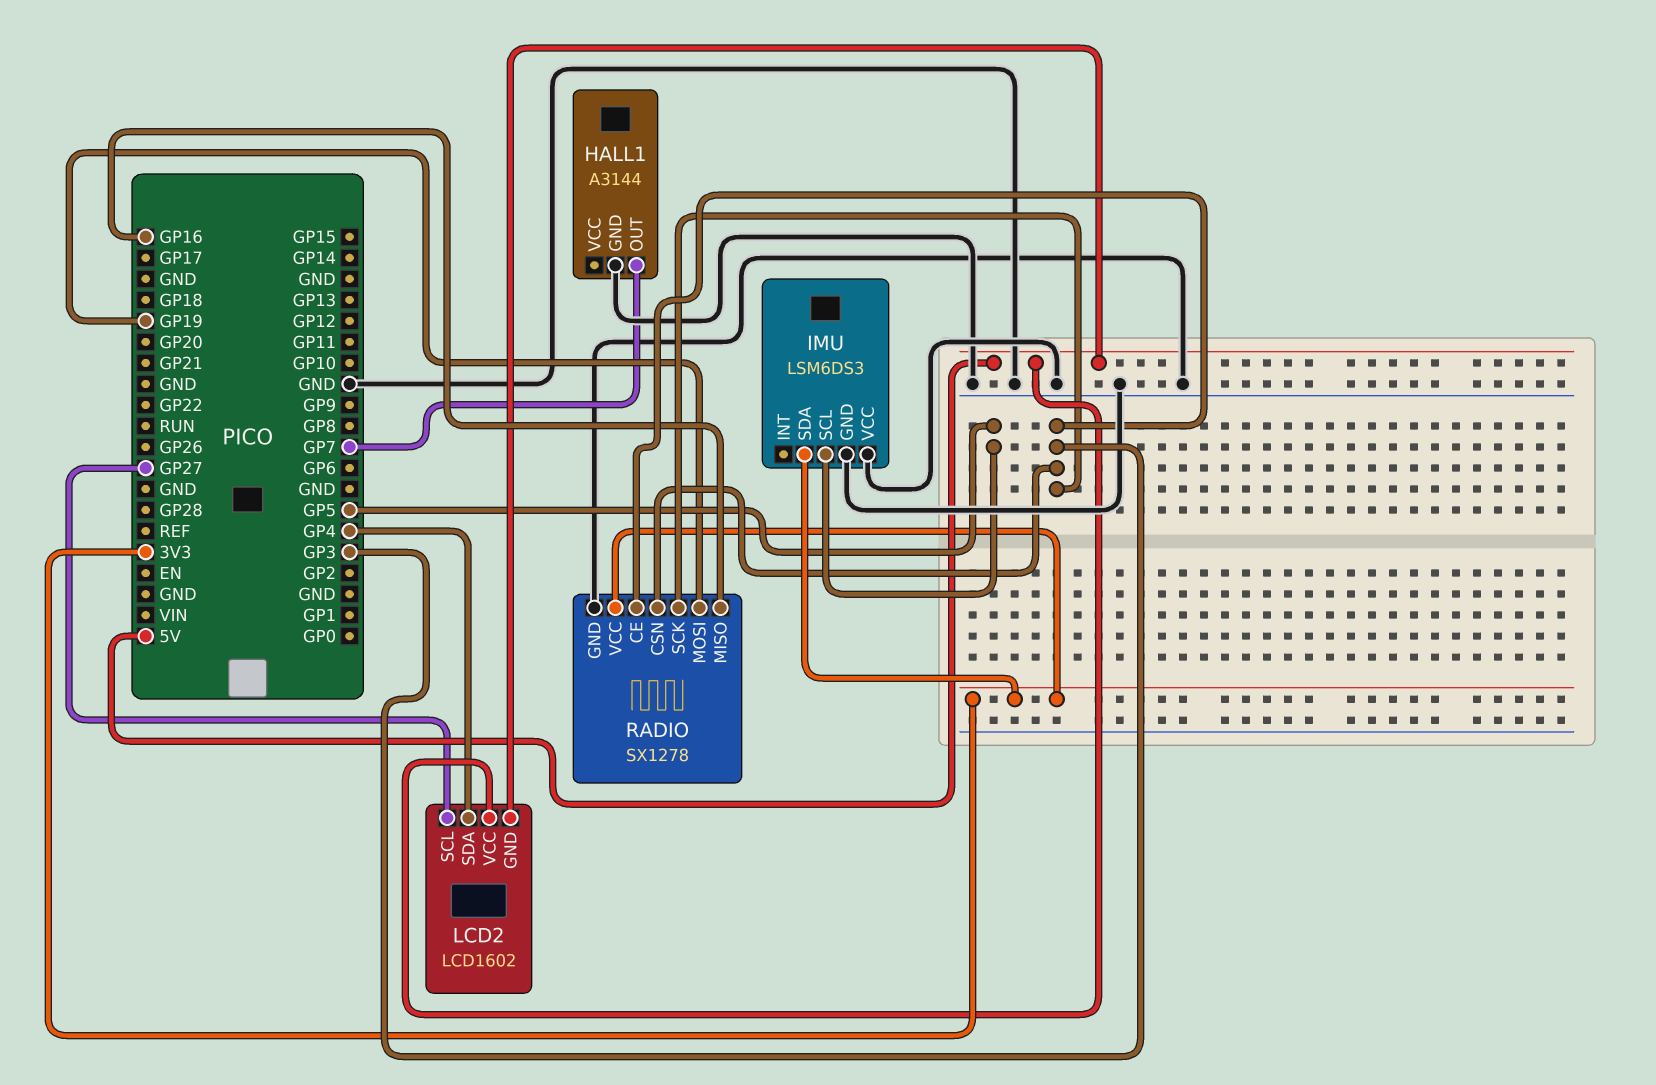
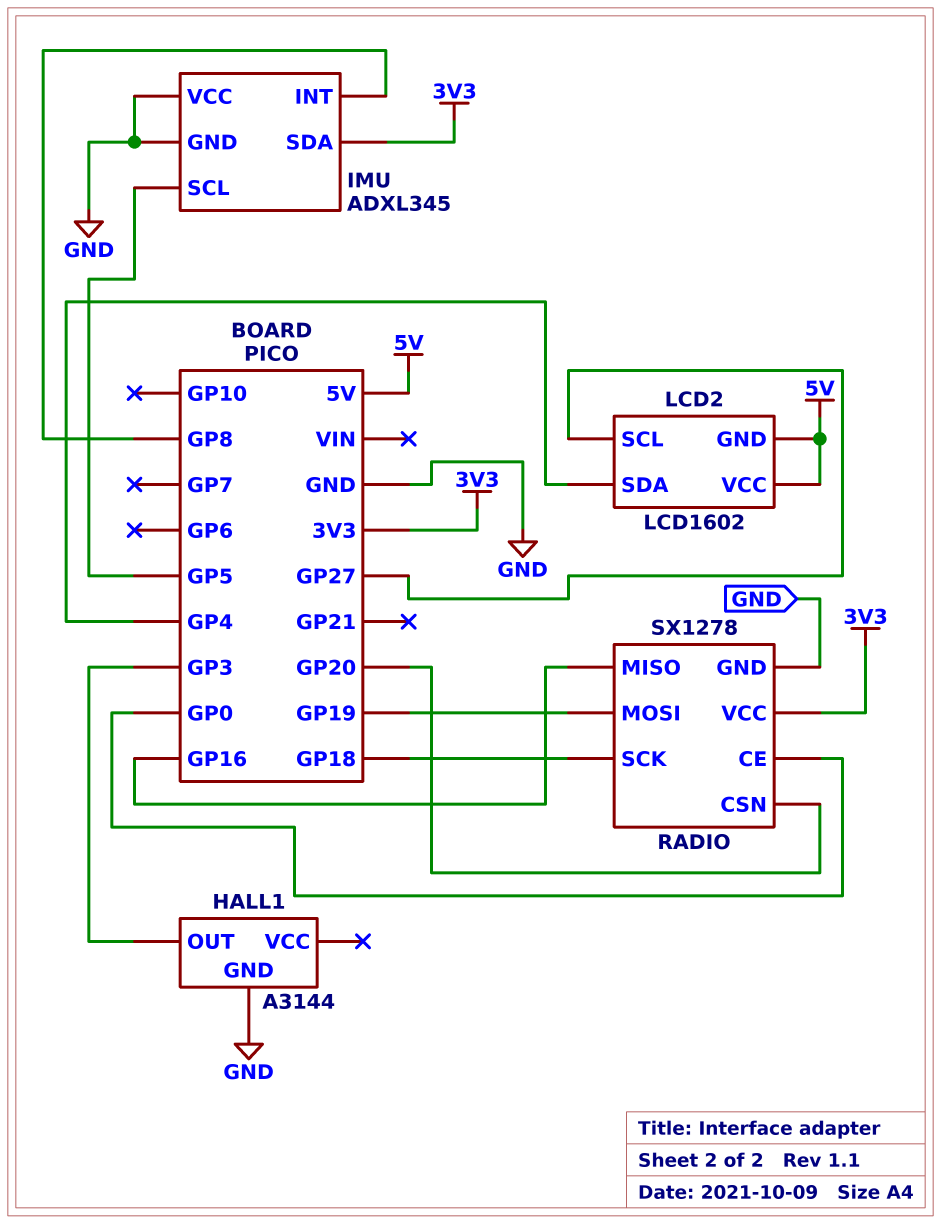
HALL1 pin OUT: GP7 -> GP3
IMU: LSM6DS3 -> ADXL345
IMU pin INT: none -> GP8
RADIO pin CE: GP3 -> GP0
RADIO pin CSN: GP3 -> GP20
RADIO pin SCK: GP3 -> GP18

